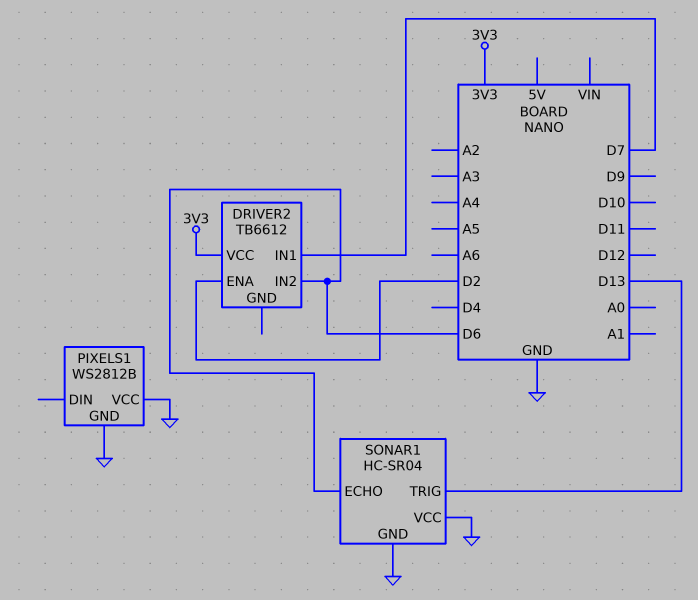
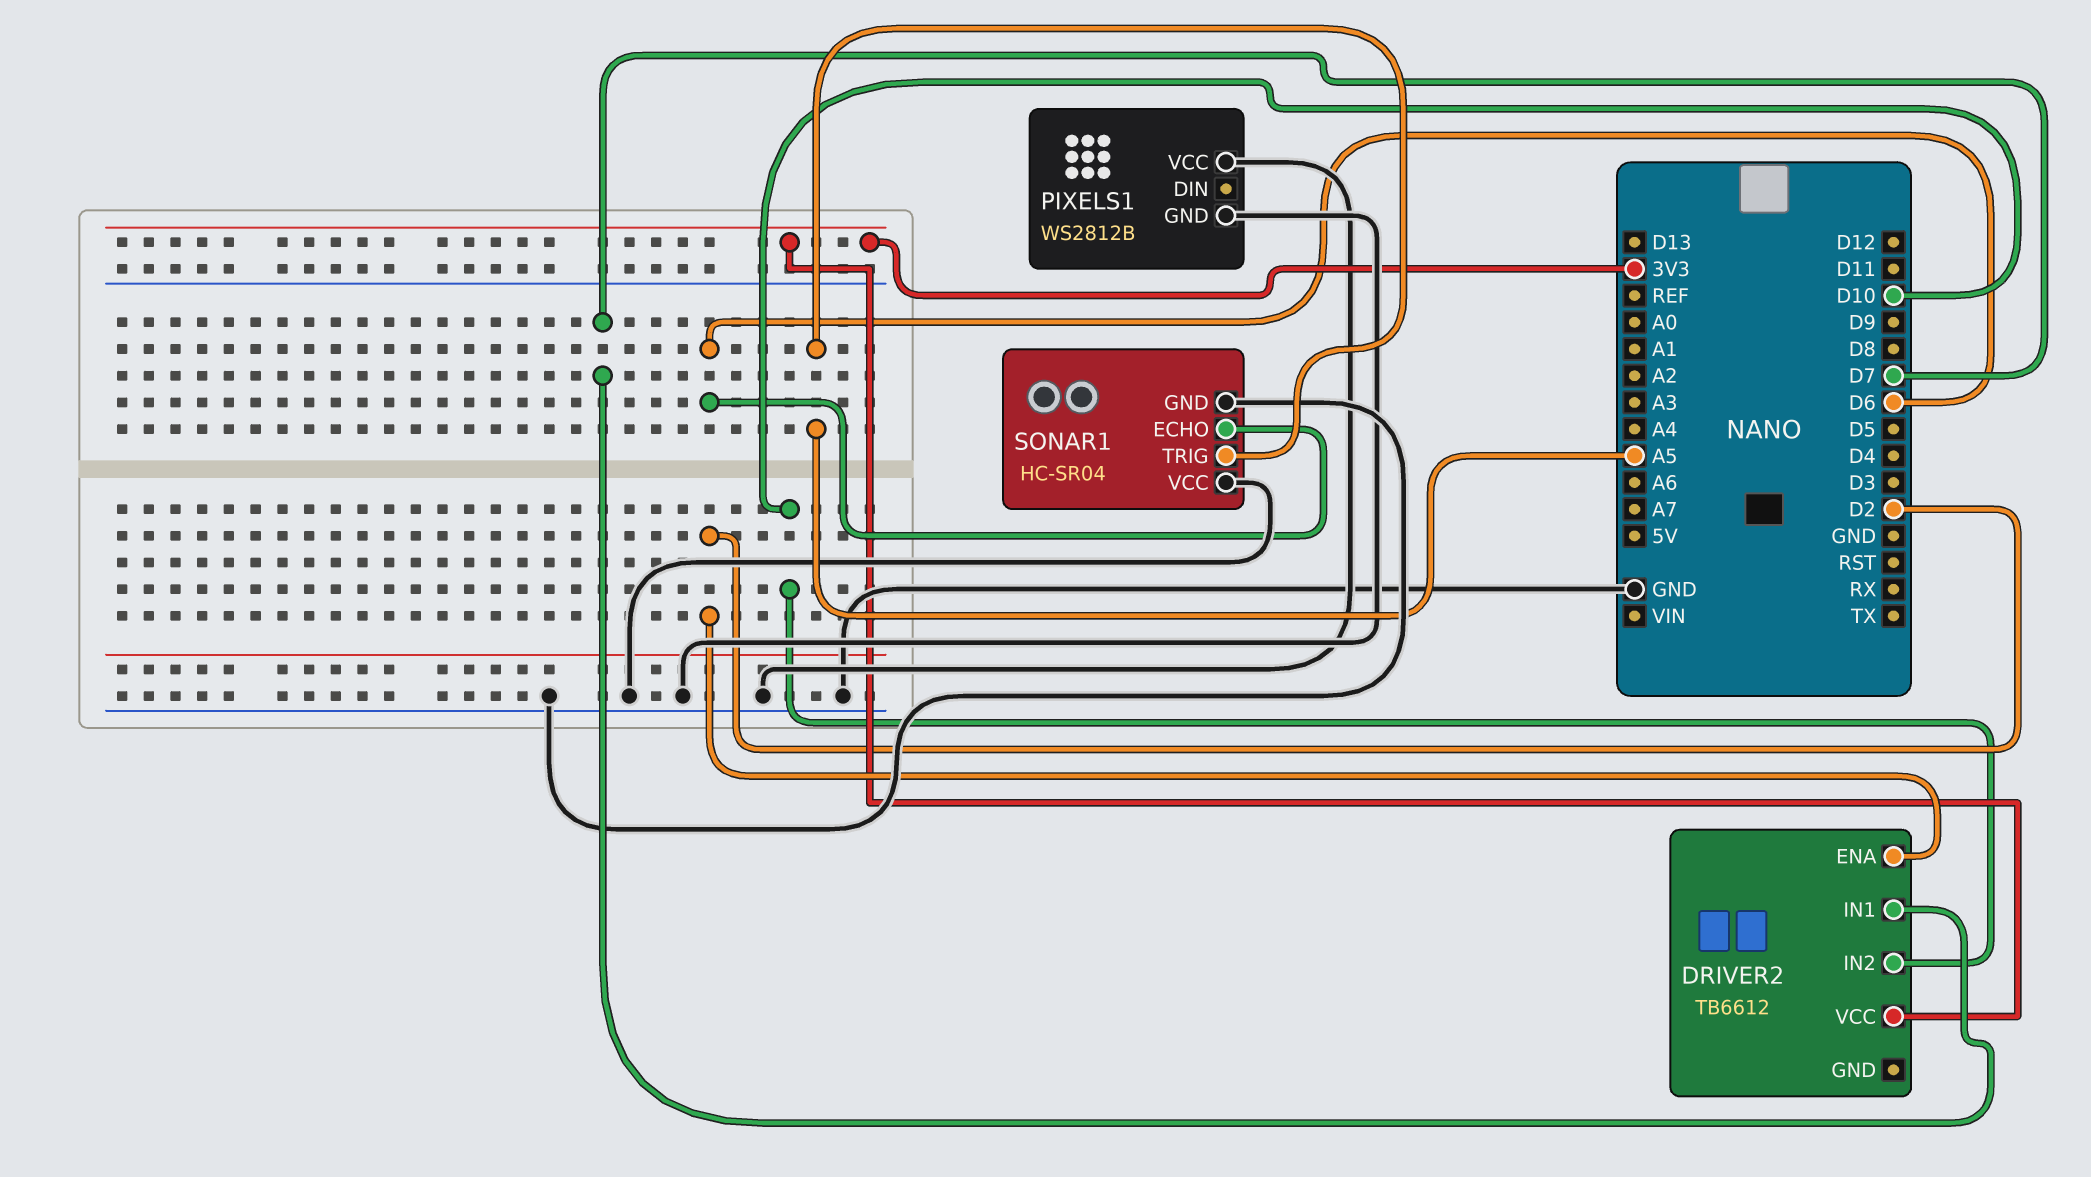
DRIVER2 pin IN2: D6 -> D10
SONAR1 pin TRIG: D13 -> A5

